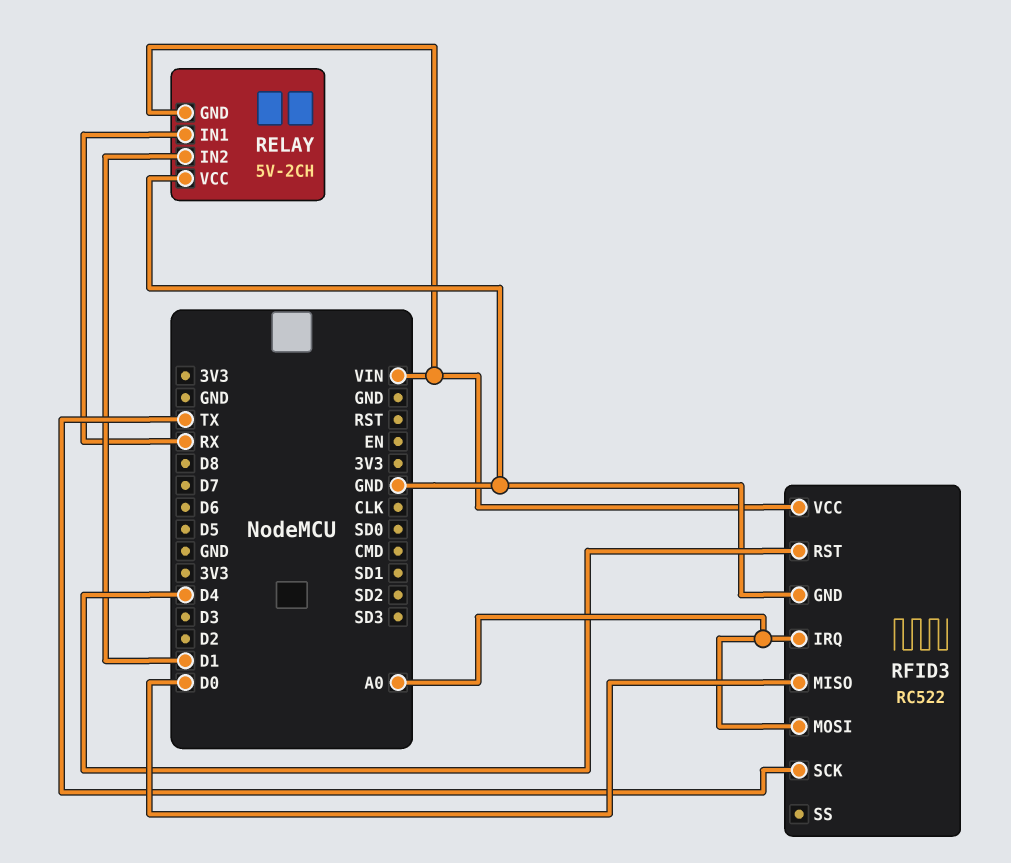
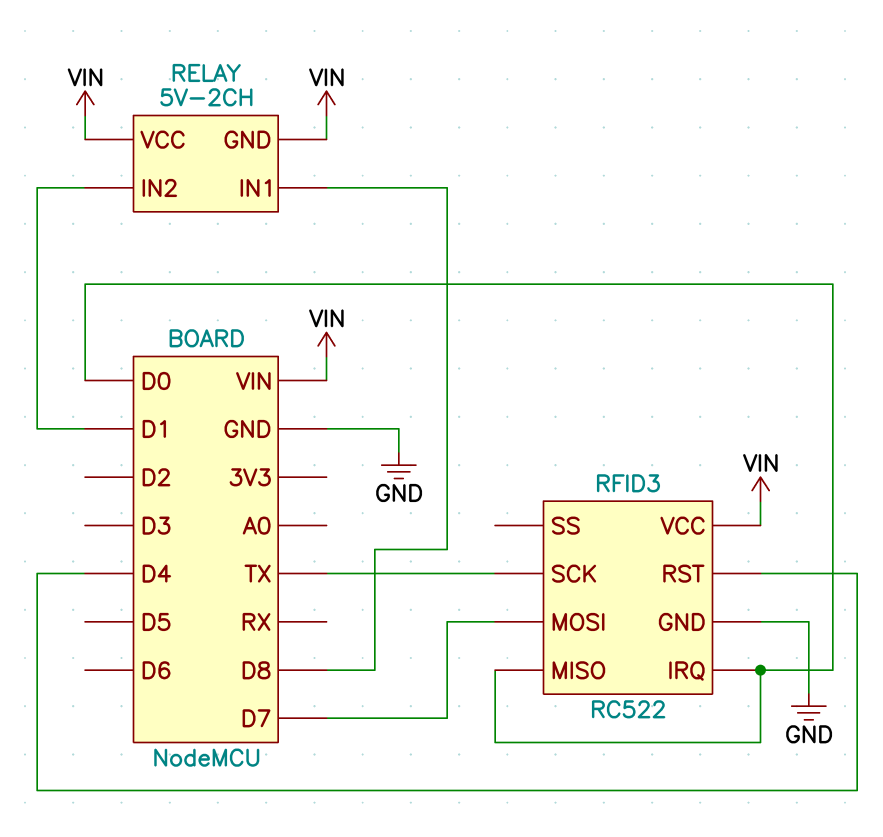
RELAY pin IN1: RX -> D8
RELAY pin VCC: GND -> VIN
RFID3 pin IRQ: A0 -> D0
RFID3 pin MOSI: A0 -> D7

